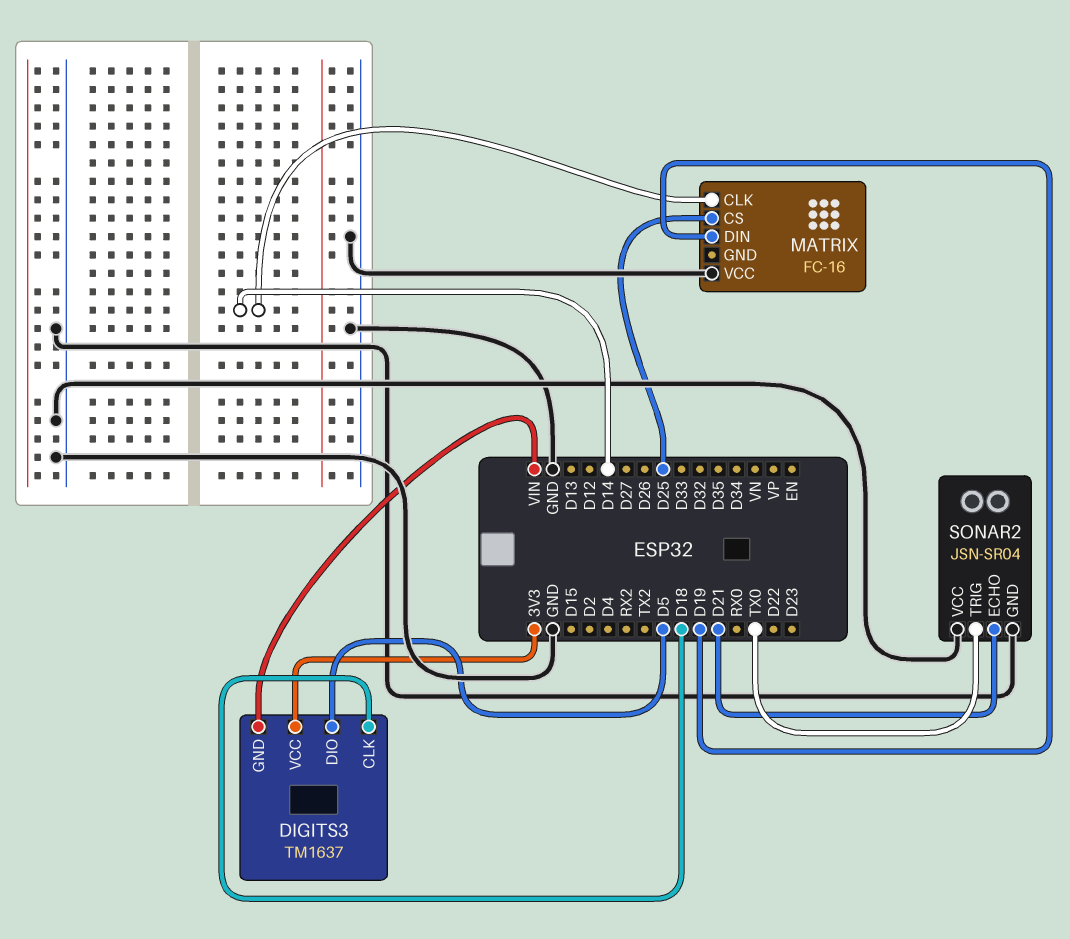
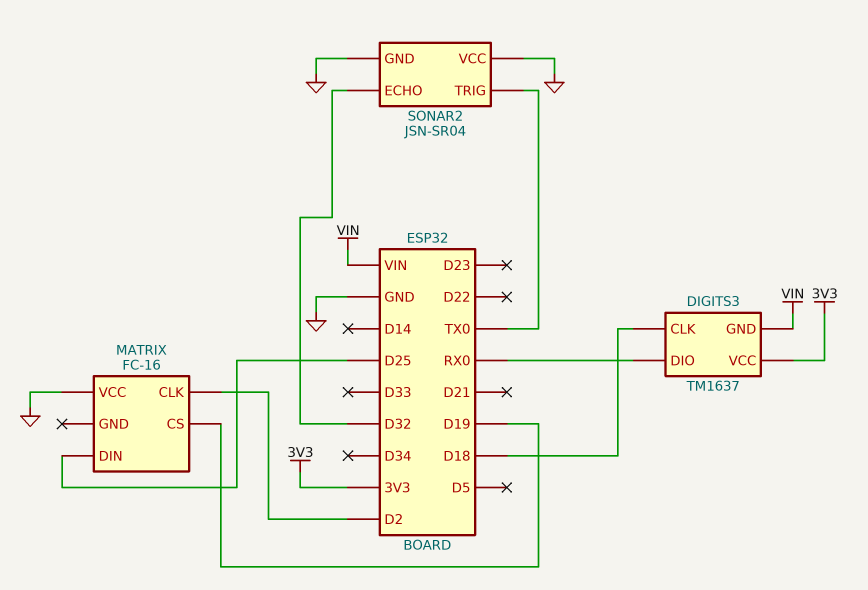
DIGITS3 pin DIO: D5 -> RX0
MATRIX pin CLK: D14 -> D2
MATRIX pin CS: D25 -> D19
MATRIX pin DIN: D19 -> D25
SONAR2 pin ECHO: D21 -> D32

